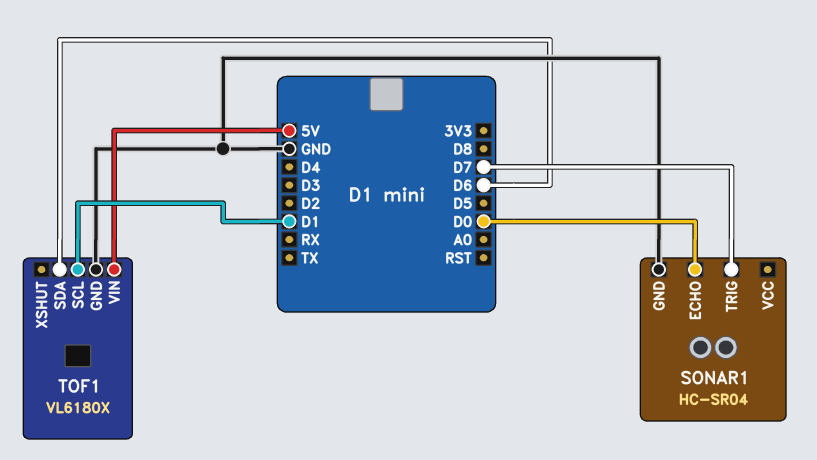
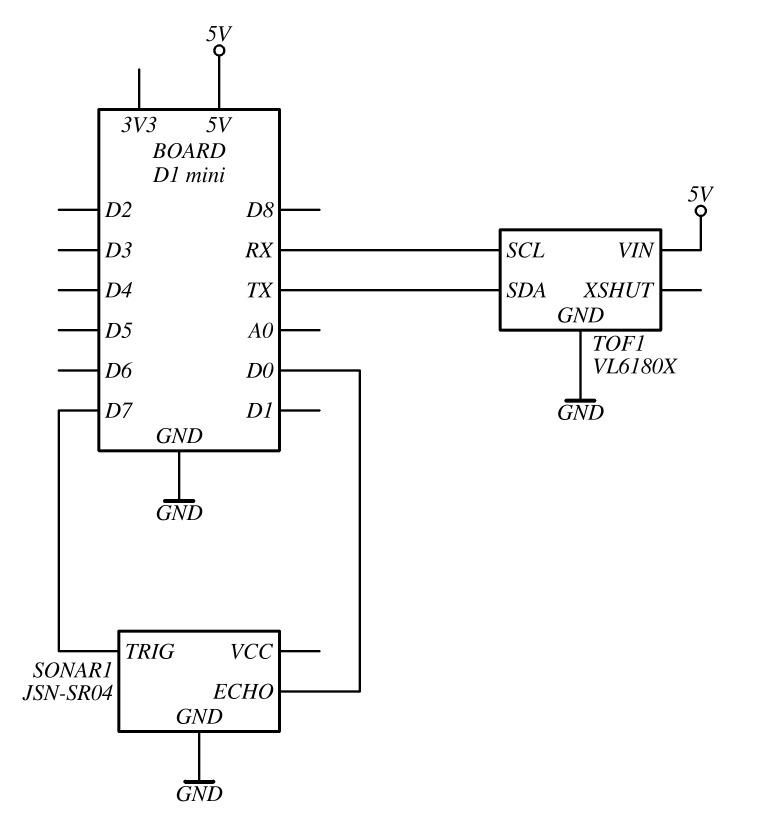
SONAR1: HC-SR04 -> JSN-SR04
TOF1 pin SCL: D1 -> RX
TOF1 pin SDA: D6 -> TX

